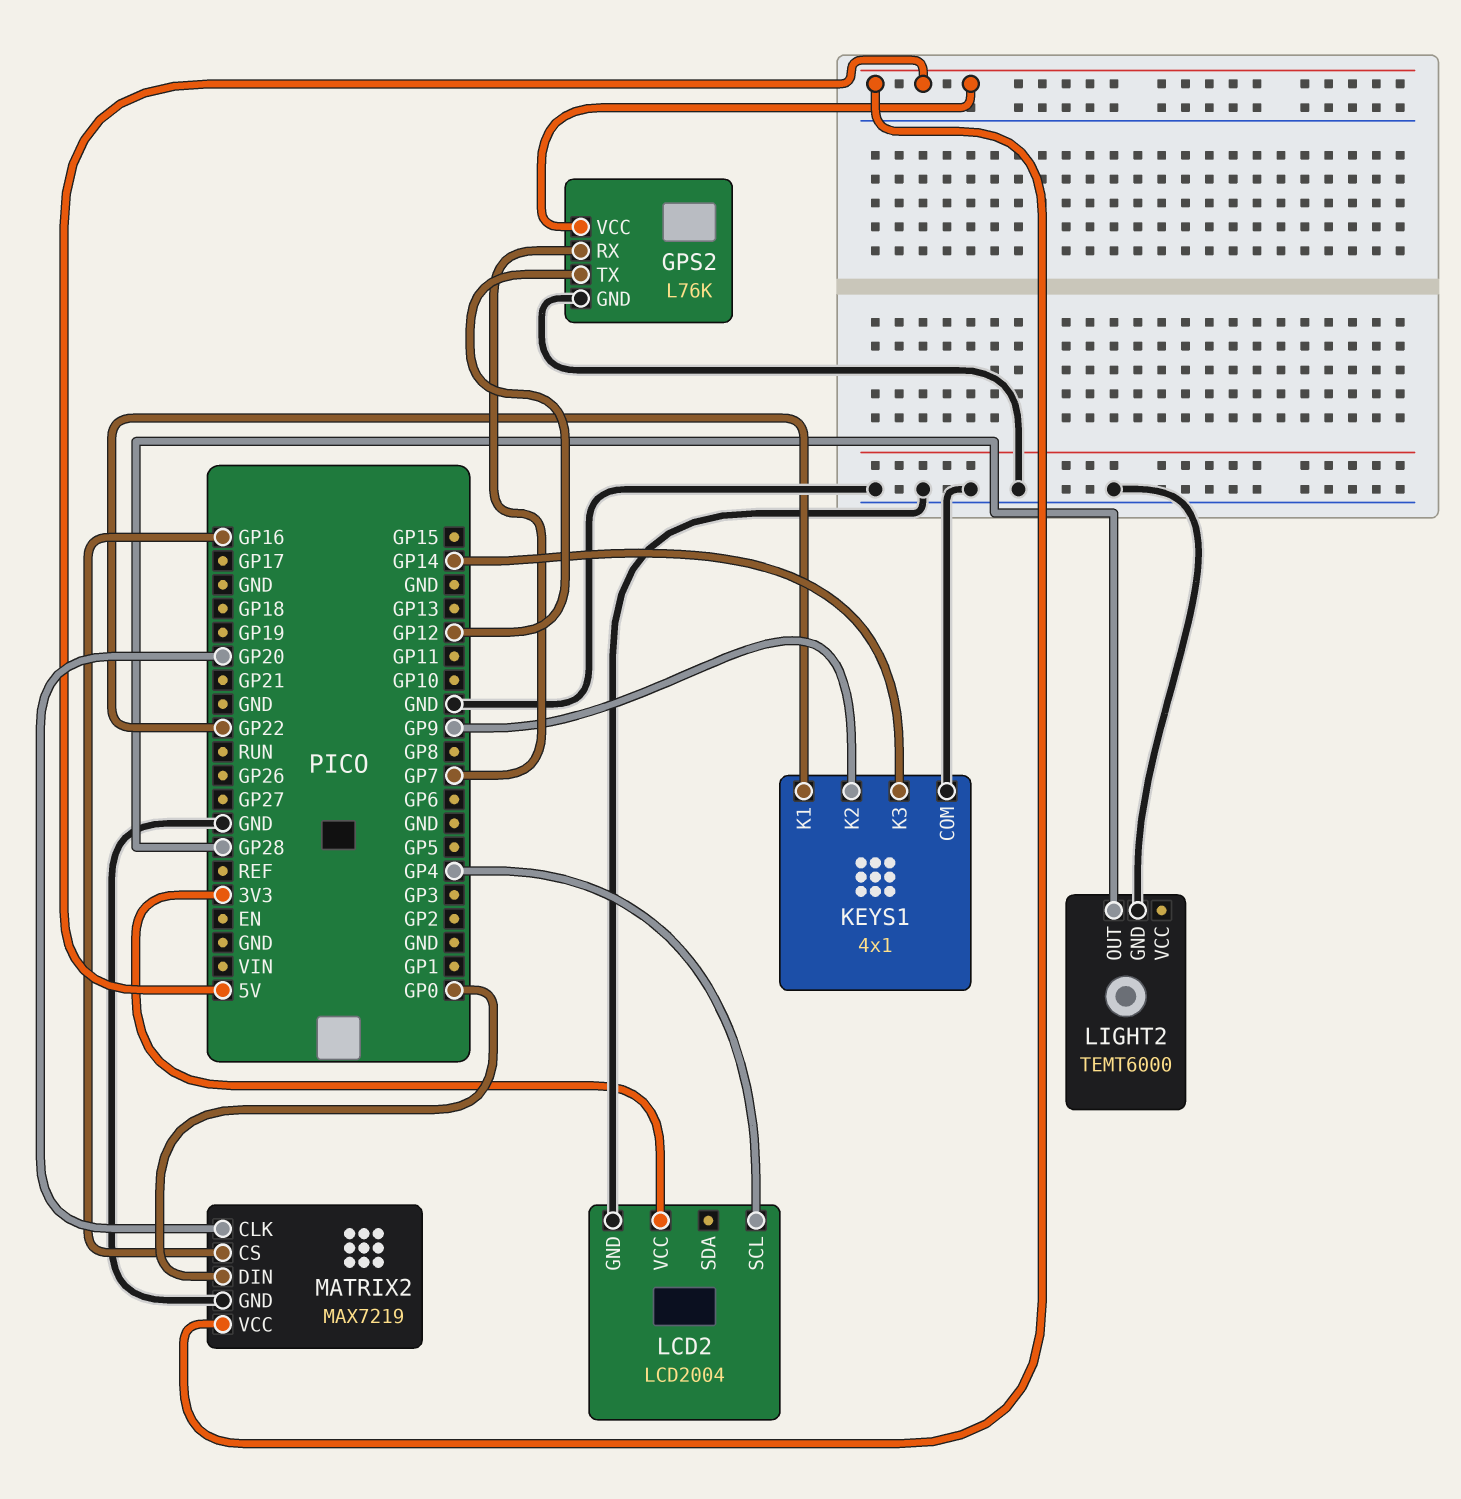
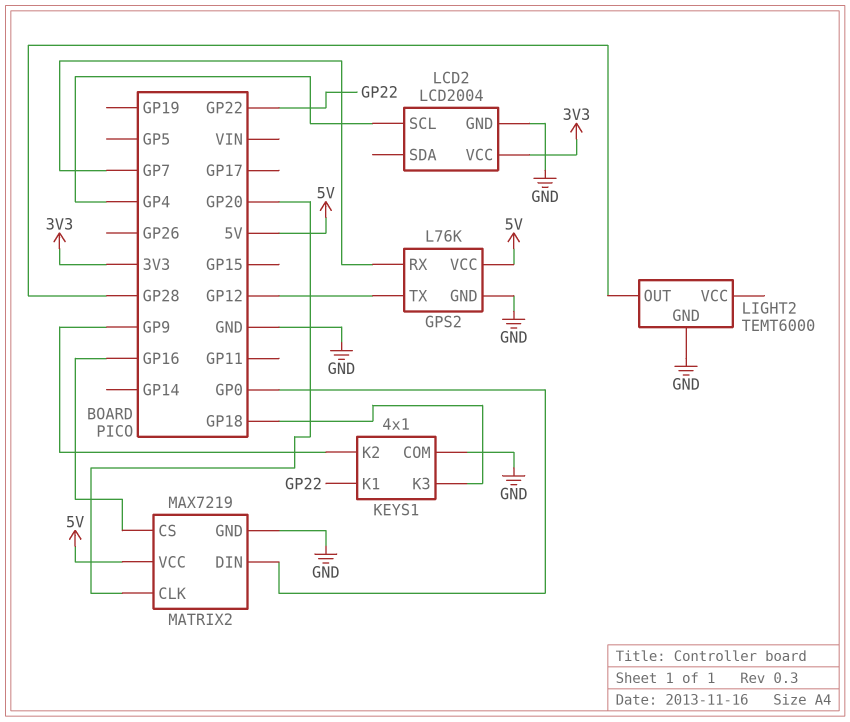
KEYS1 pin K3: GP14 -> GP18

